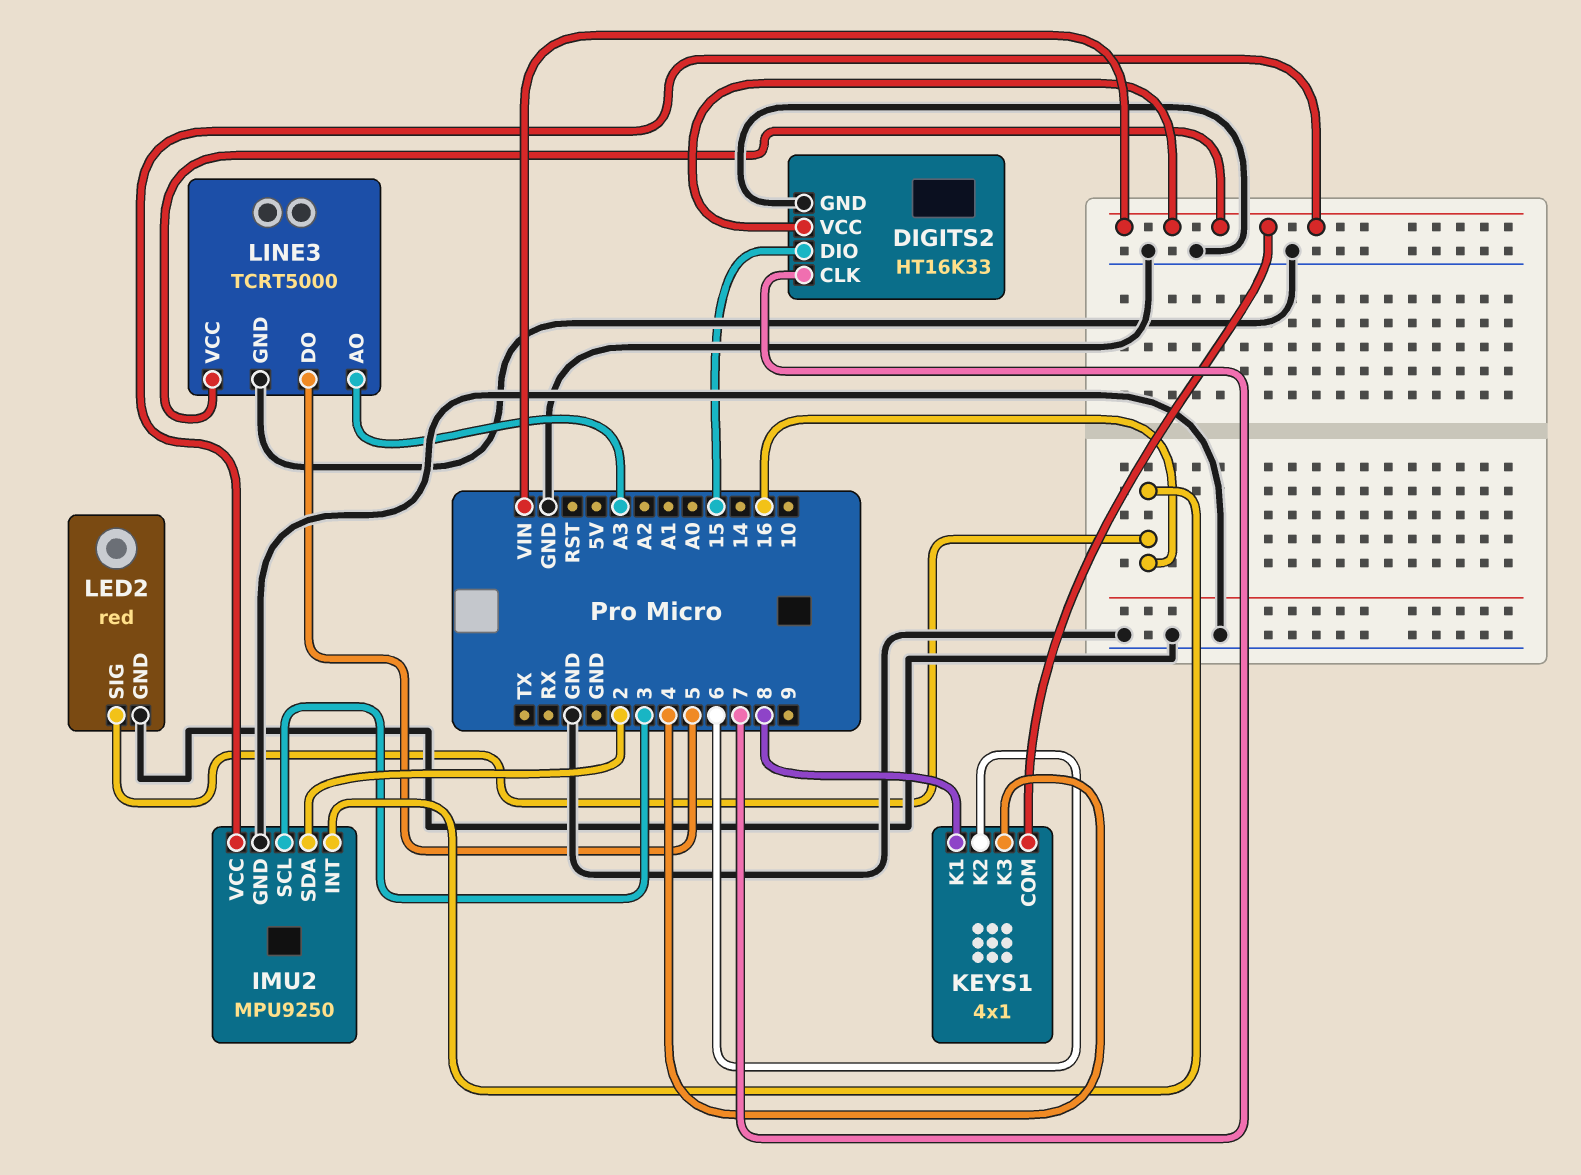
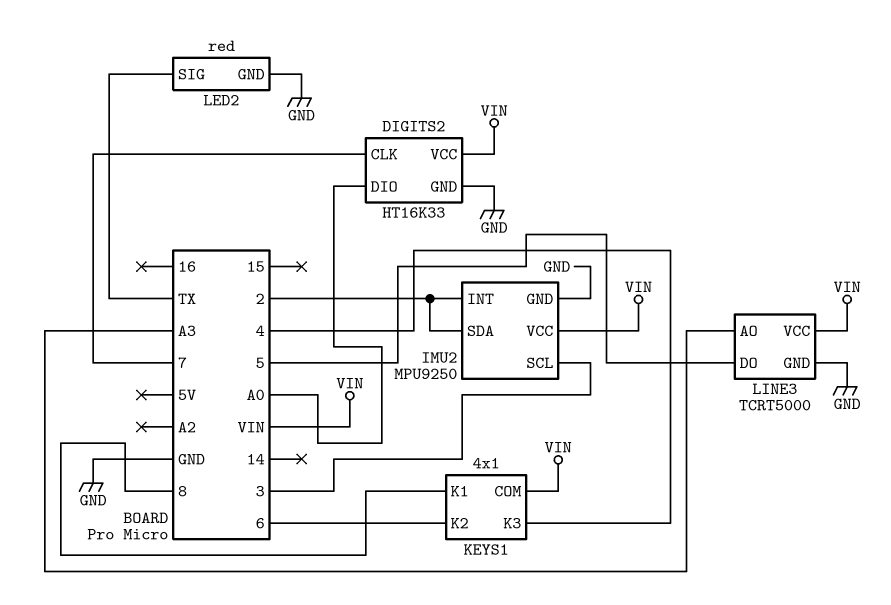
DIGITS2 pin DIO: 15 -> A0
IMU2 pin INT: 16 -> 2
LED2 pin SIG: 16 -> TX

